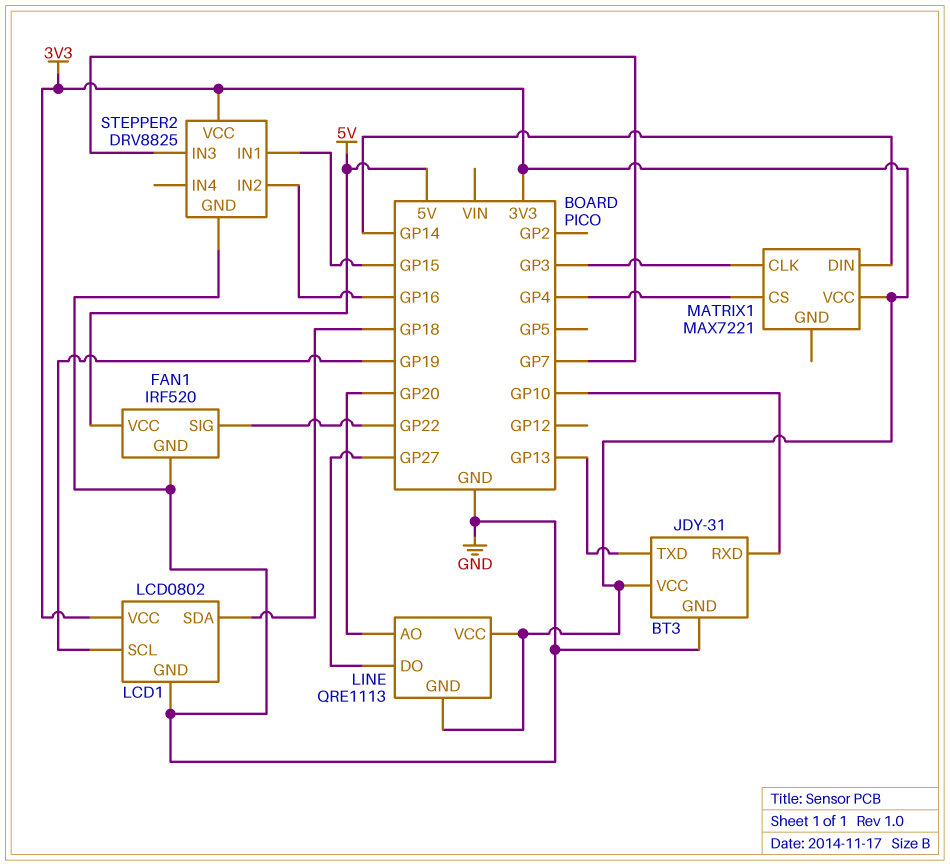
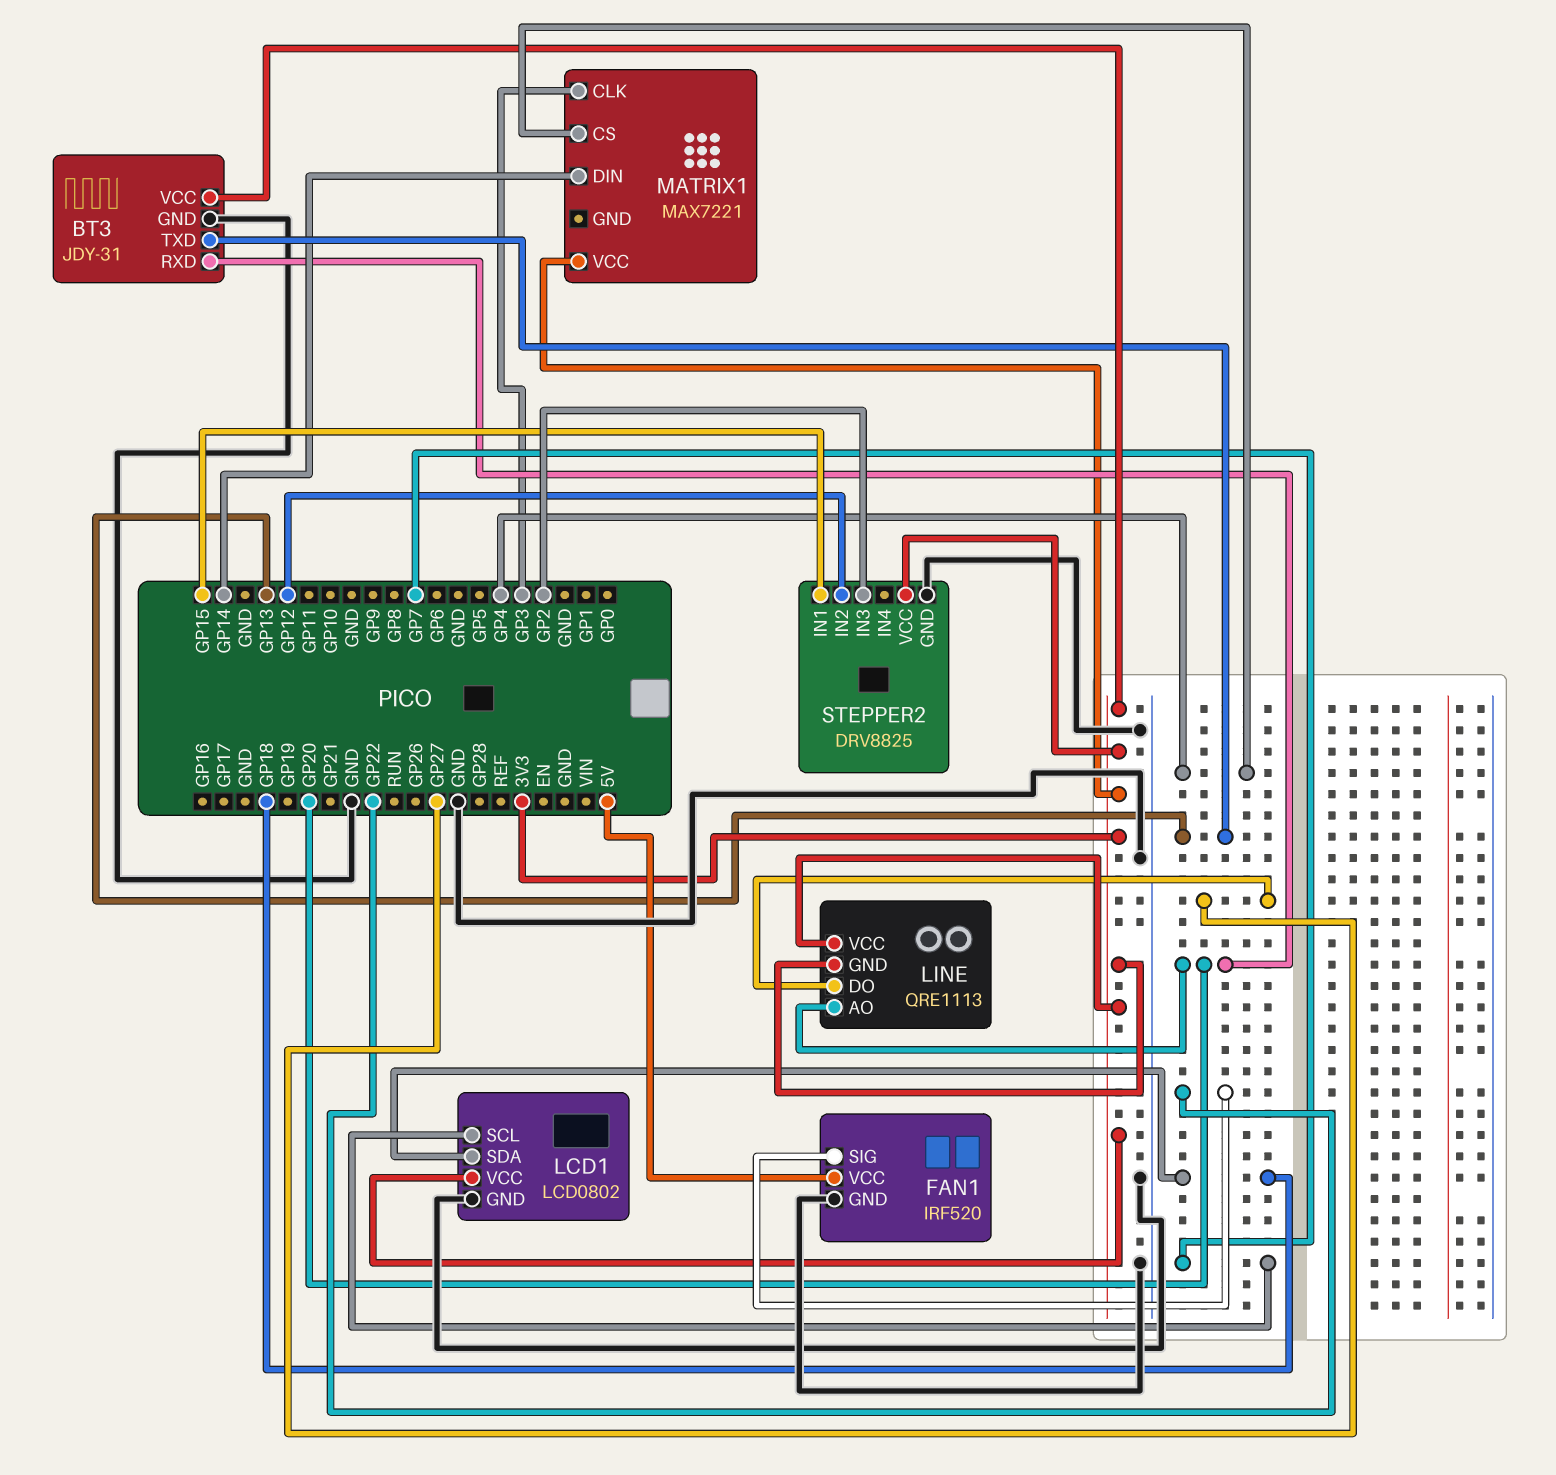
BT3 pin RXD: GP10 -> GP20
LCD1 pin SCL: GP19 -> GP7
STEPPER2 pin IN2: GP16 -> GP12
STEPPER2 pin IN3: GP7 -> GP2

